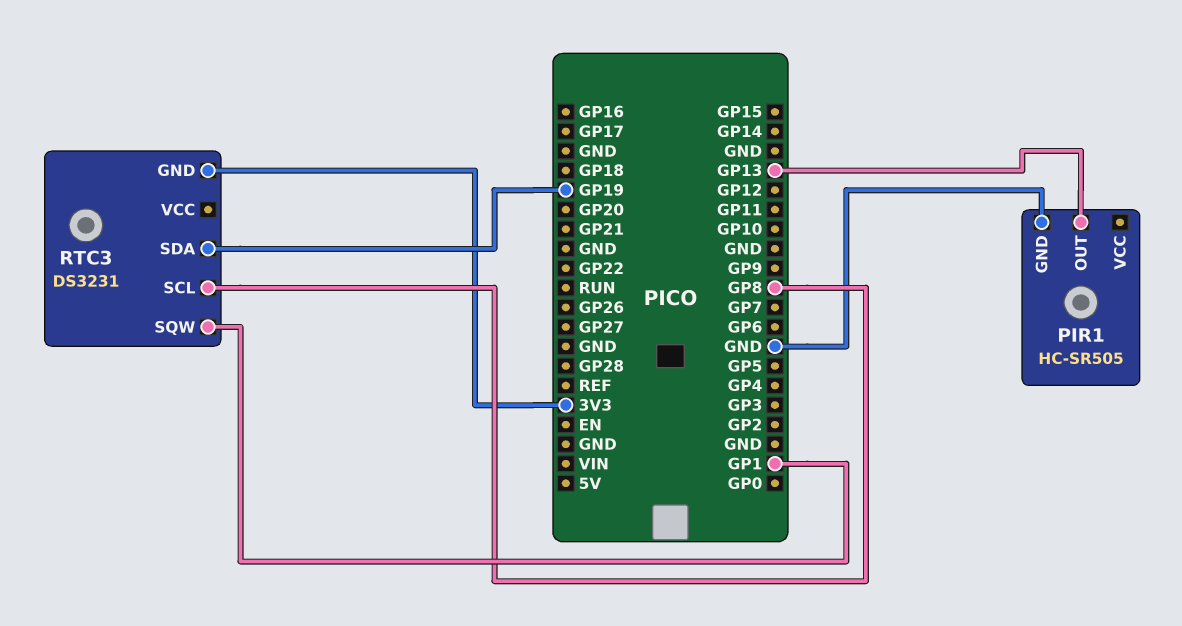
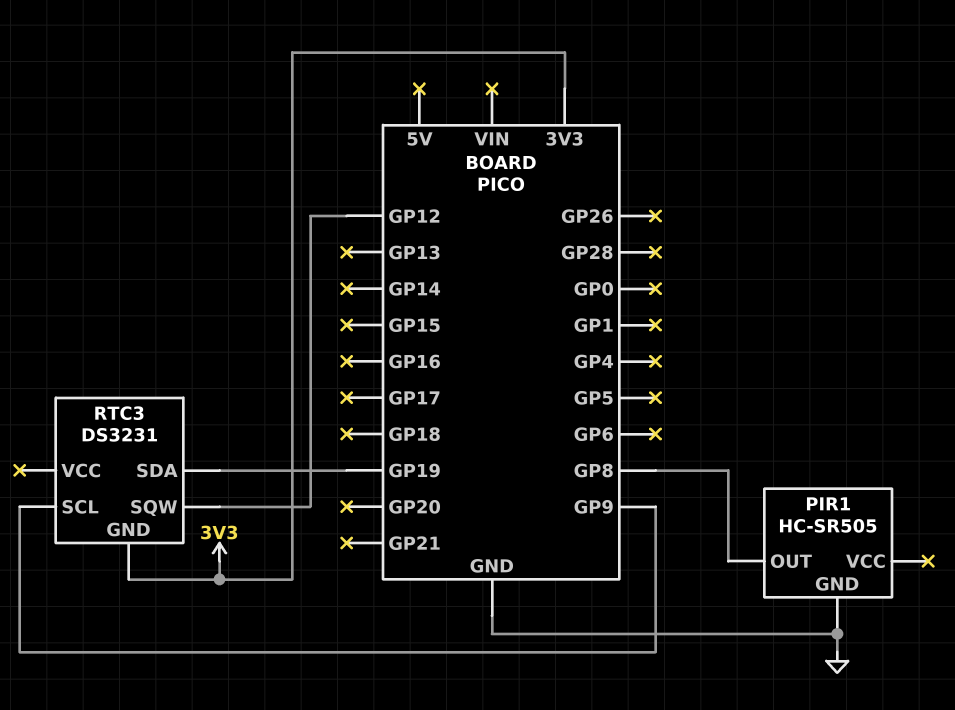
PIR1 pin OUT: GP13 -> GP8
RTC3 pin SCL: GP8 -> GP9
RTC3 pin SQW: GP1 -> GP12

